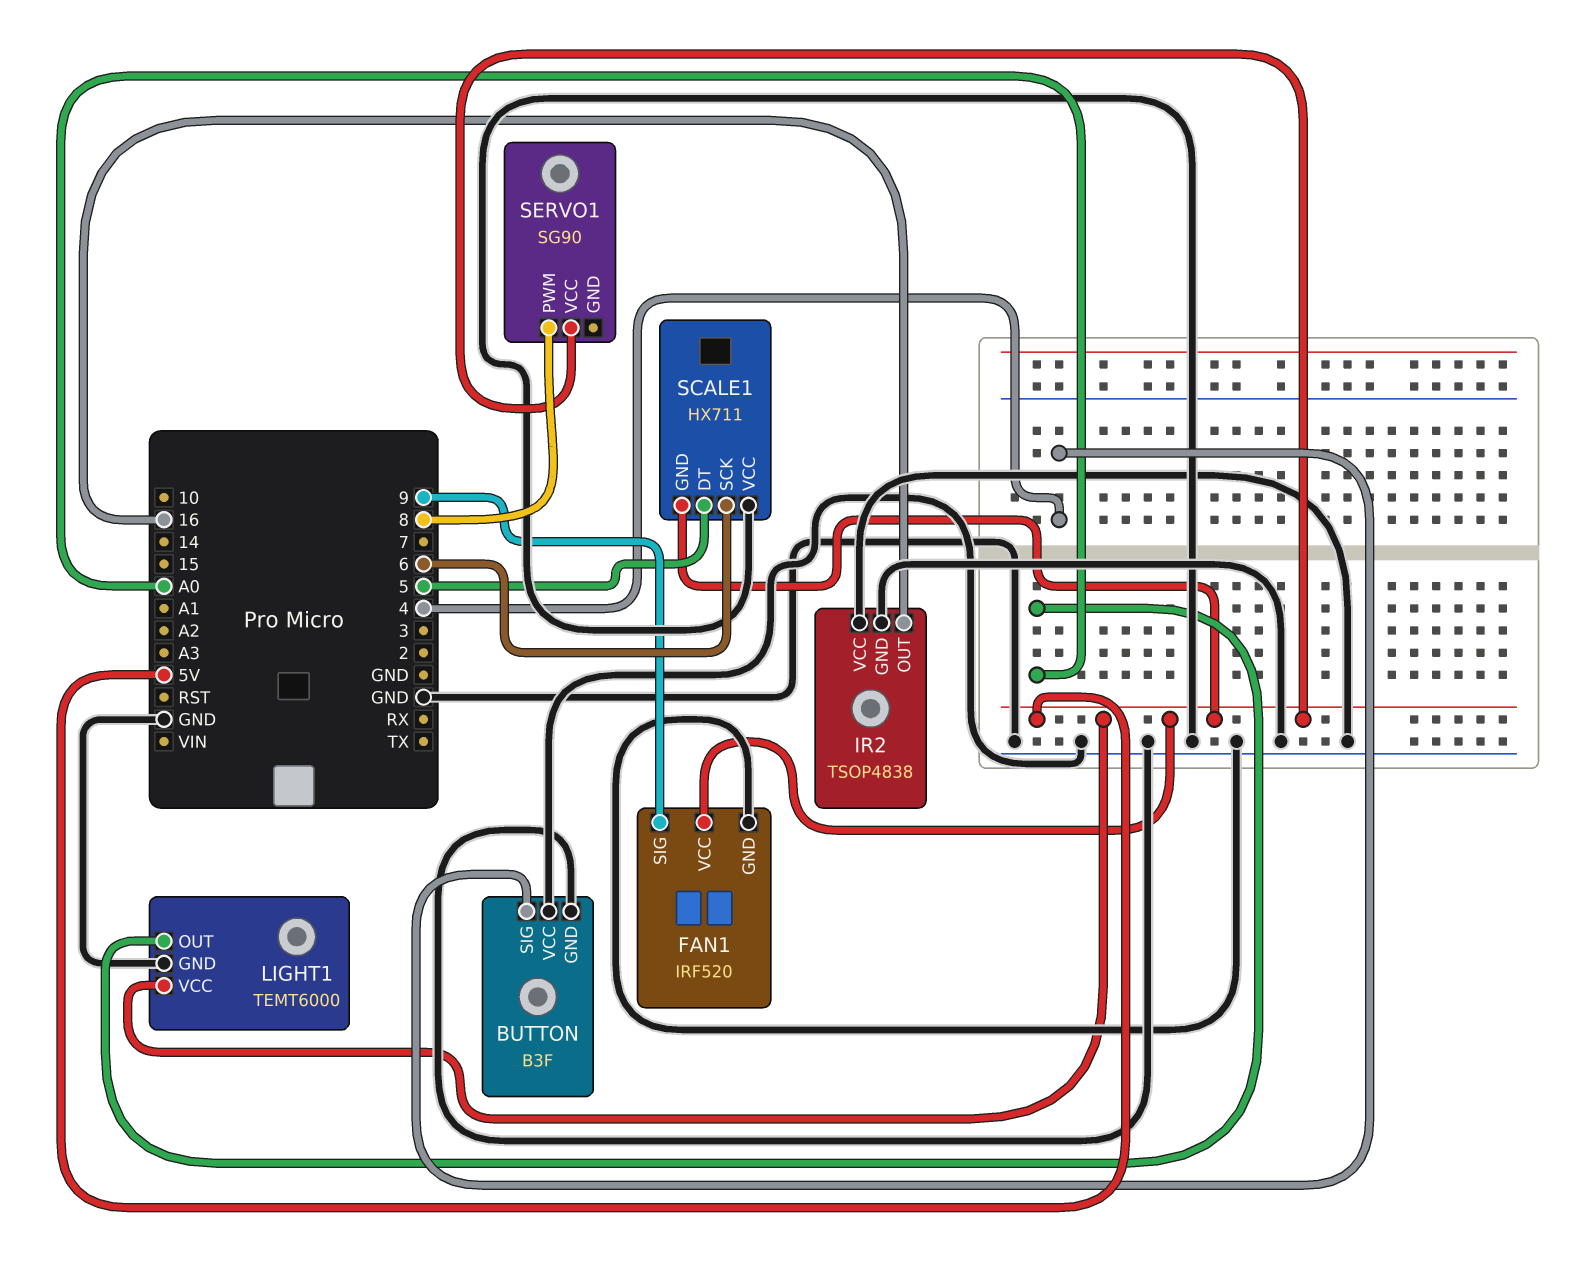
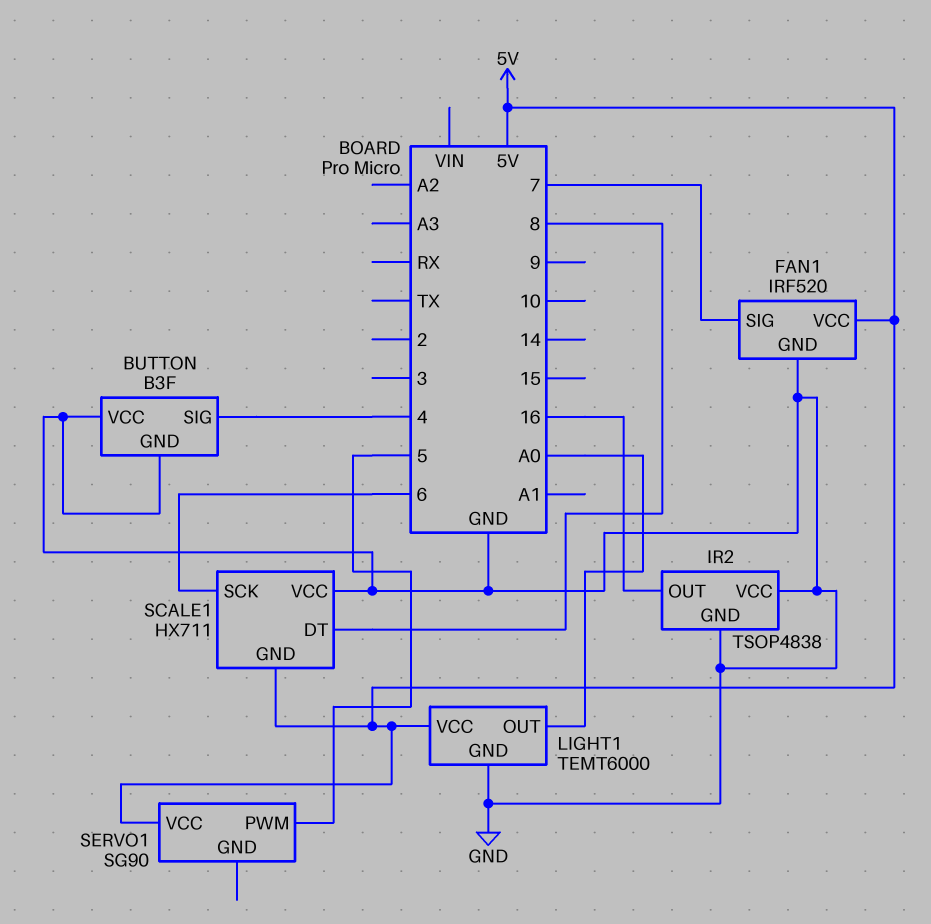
FAN1 pin SIG: 9 -> 7
SCALE1 pin DT: 5 -> 8
SERVO1 pin PWM: 8 -> 5

